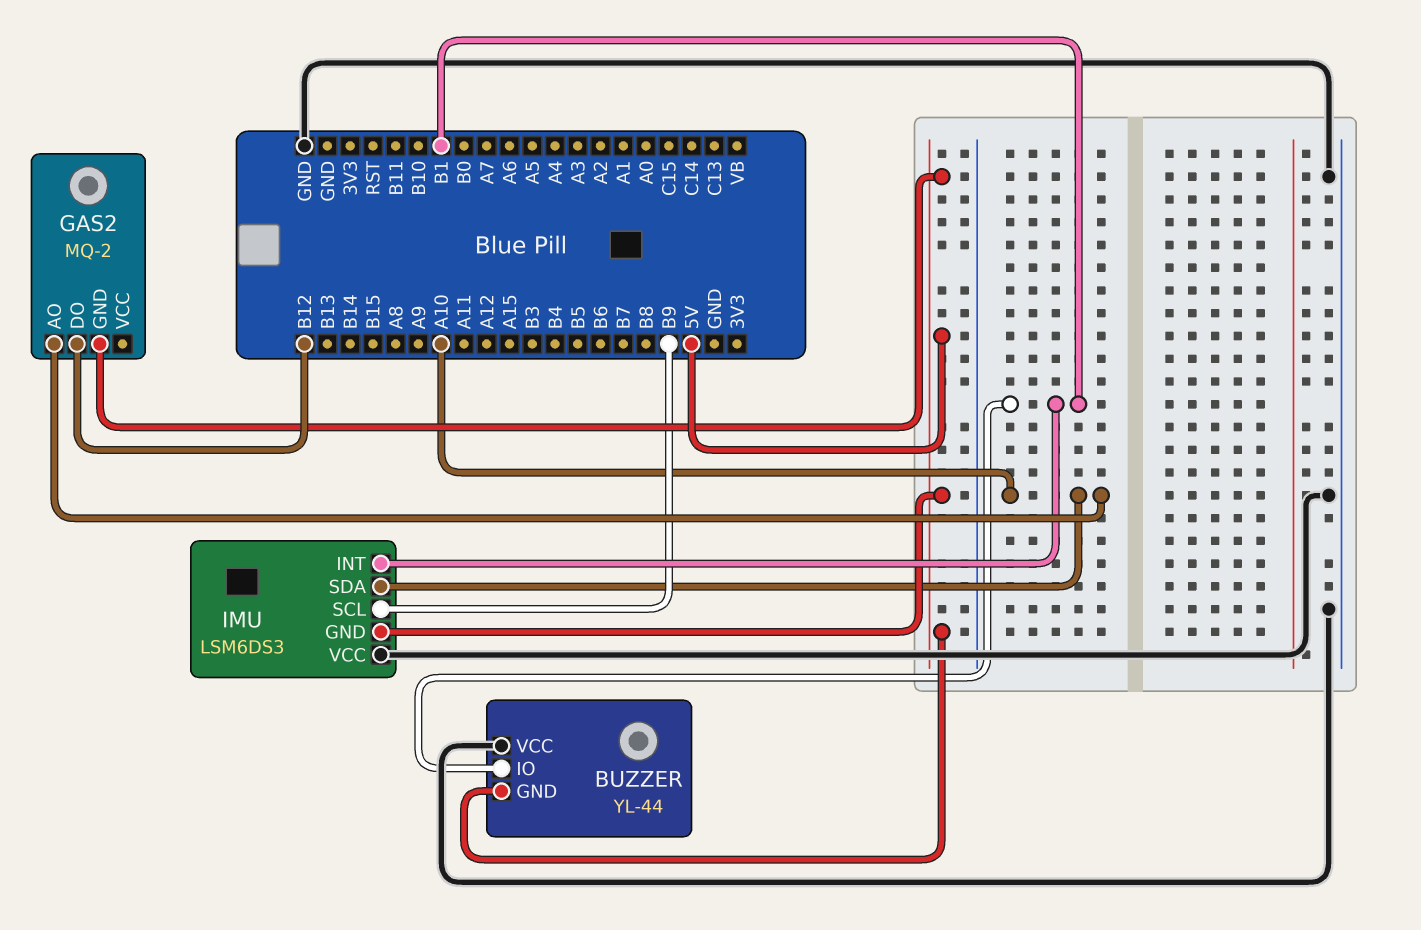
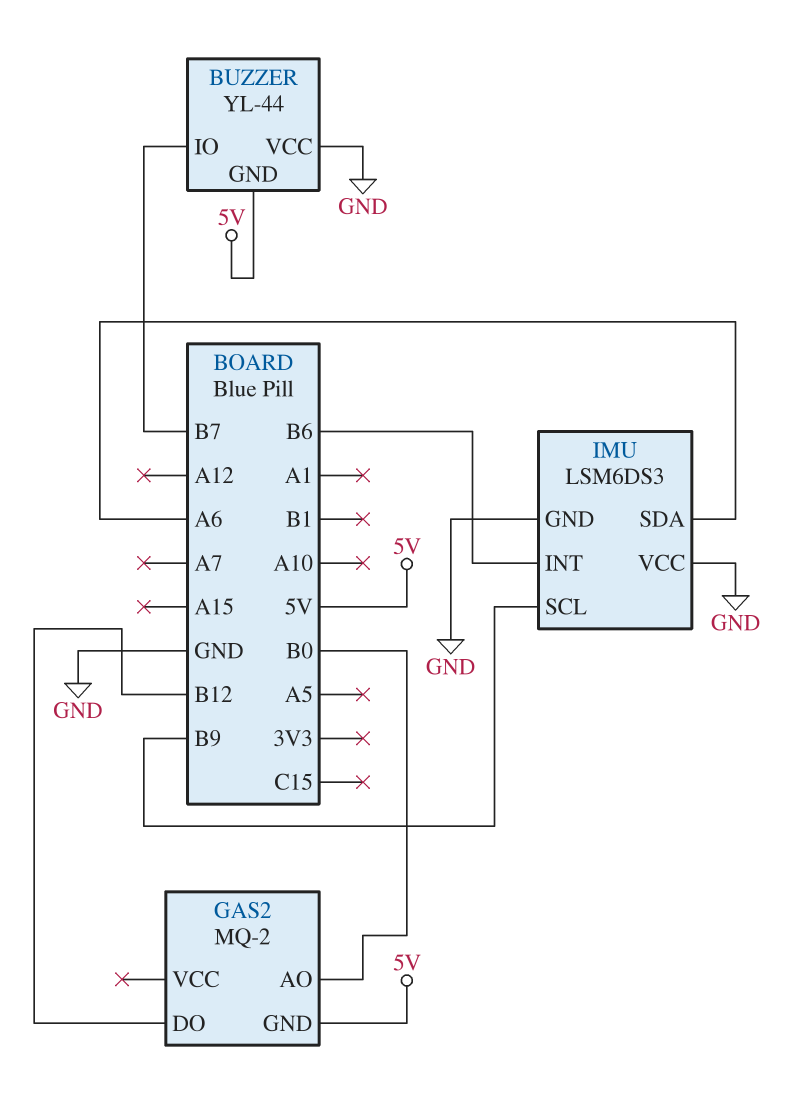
BUZZER pin IO: B1 -> B7
GAS2 pin AO: A10 -> B0
IMU pin GND: 5V -> GND
IMU pin INT: B1 -> B6
IMU pin SDA: A10 -> A6

